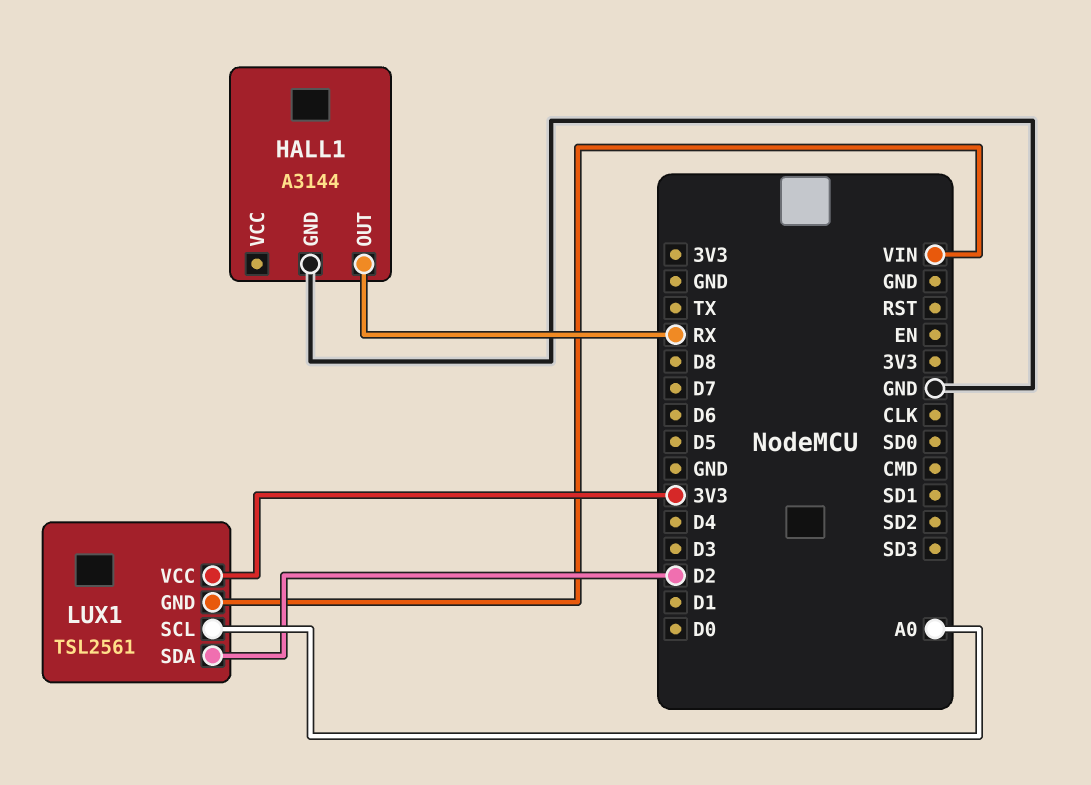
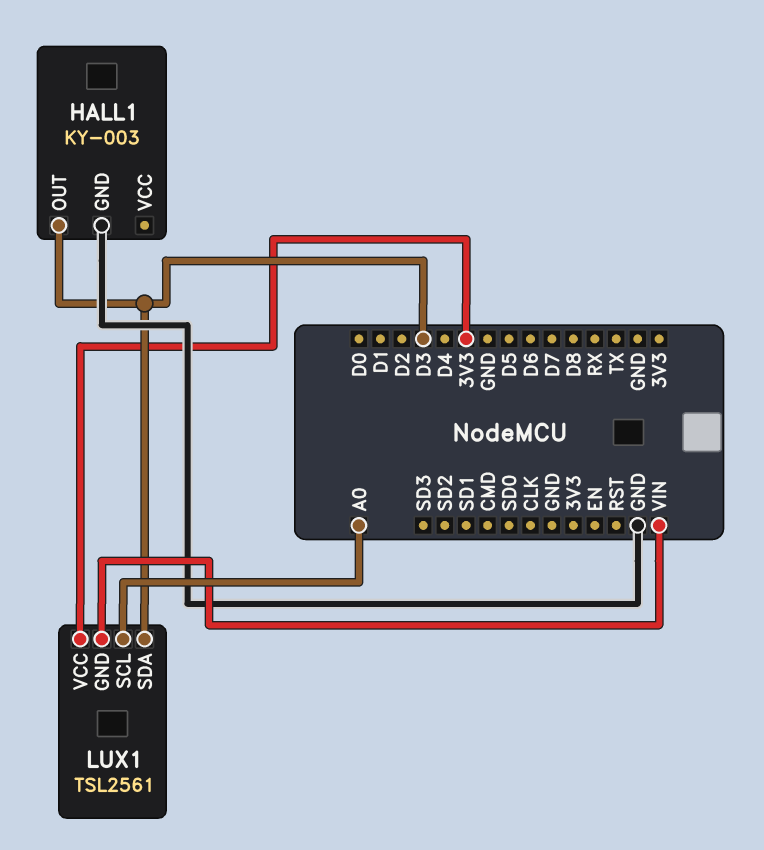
HALL1: A3144 -> KY-003
HALL1 pin OUT: RX -> D3
LUX1 pin SDA: D2 -> D3

